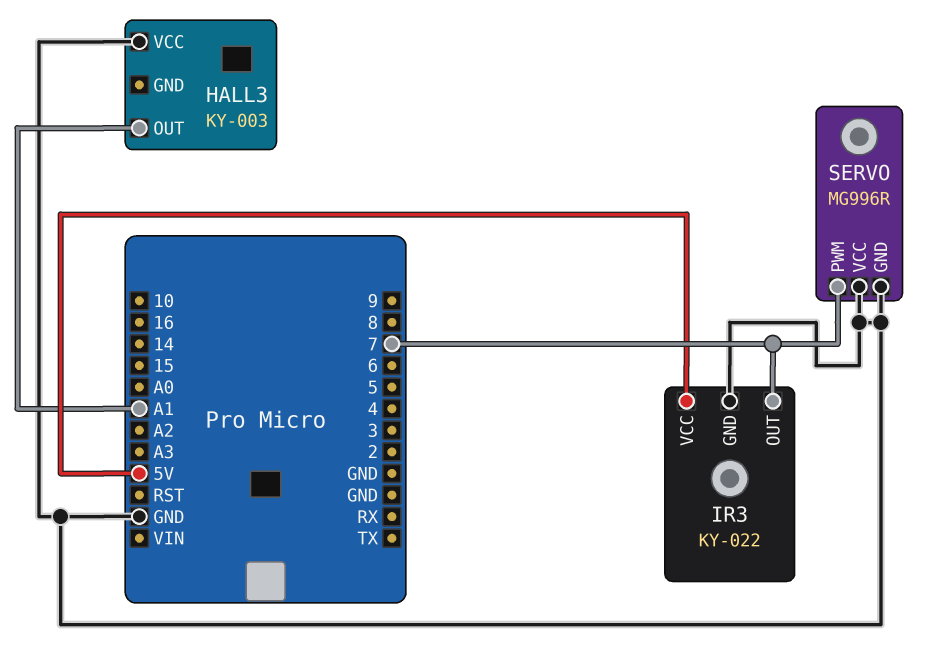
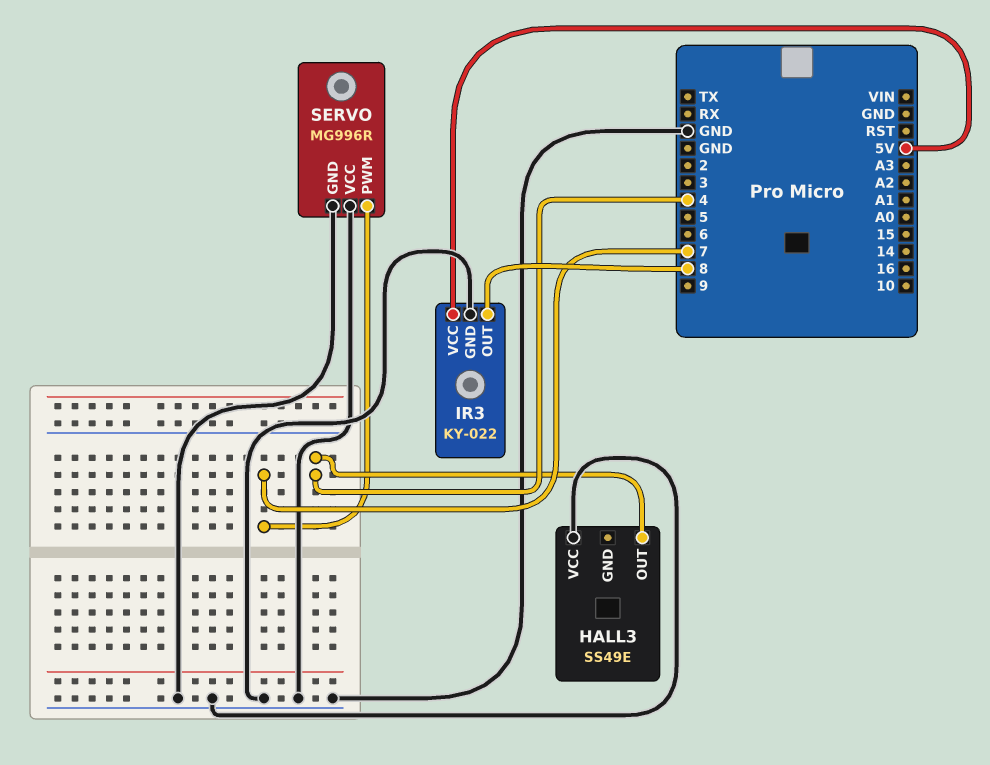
HALL3: KY-003 -> SS49E
HALL3 pin OUT: A1 -> 4
IR3 pin OUT: 7 -> 8

